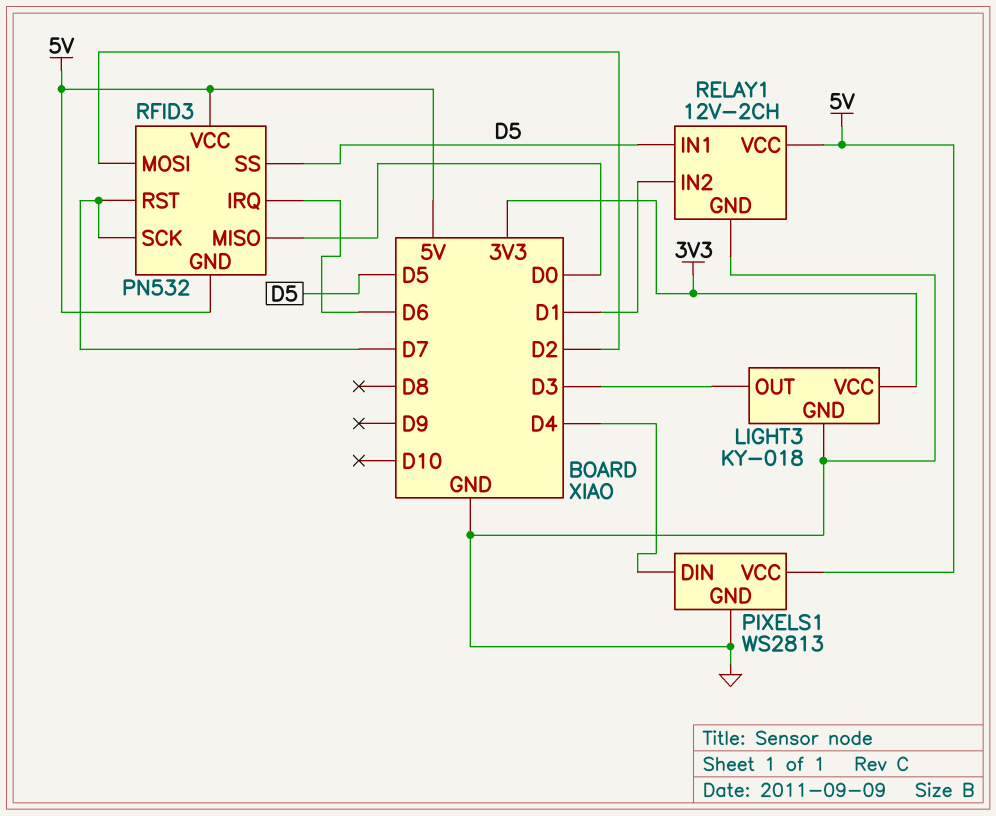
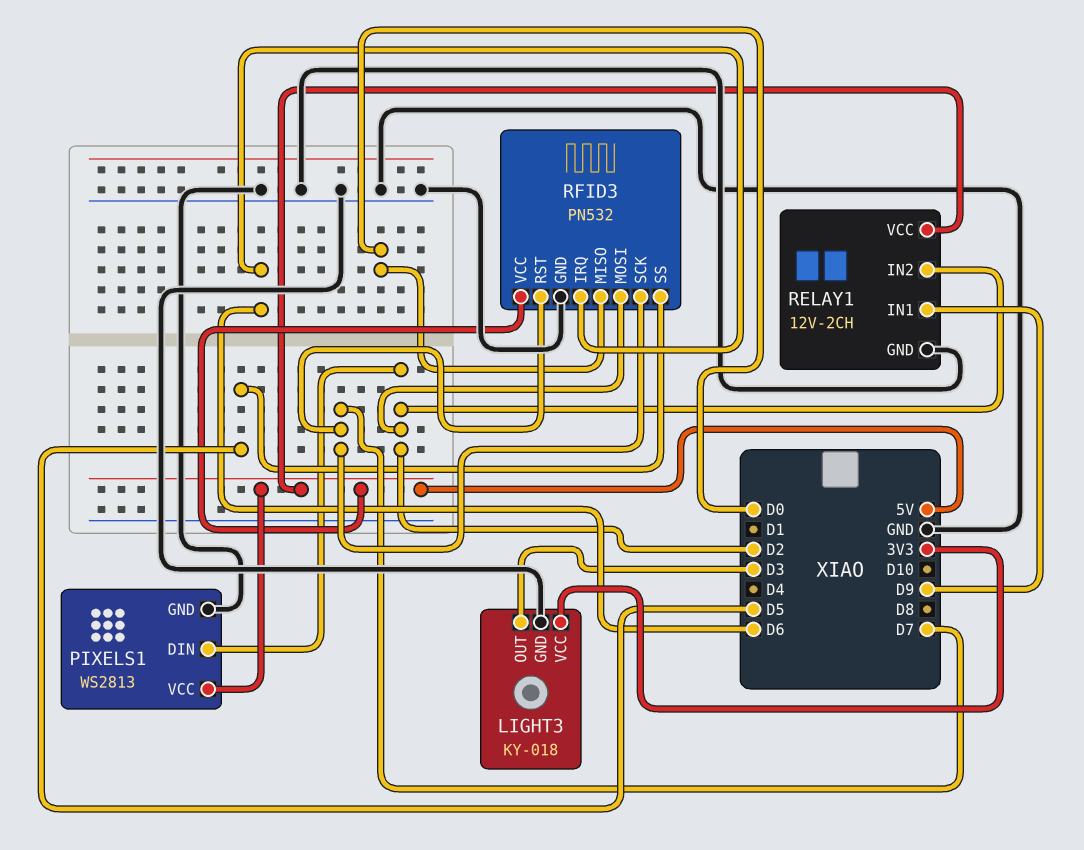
PIXELS1 pin DIN: D4 -> D2
RELAY1 pin IN1: D5 -> D9
RELAY1 pin IN2: D1 -> D2
RFID3 pin GND: 5V -> GND

